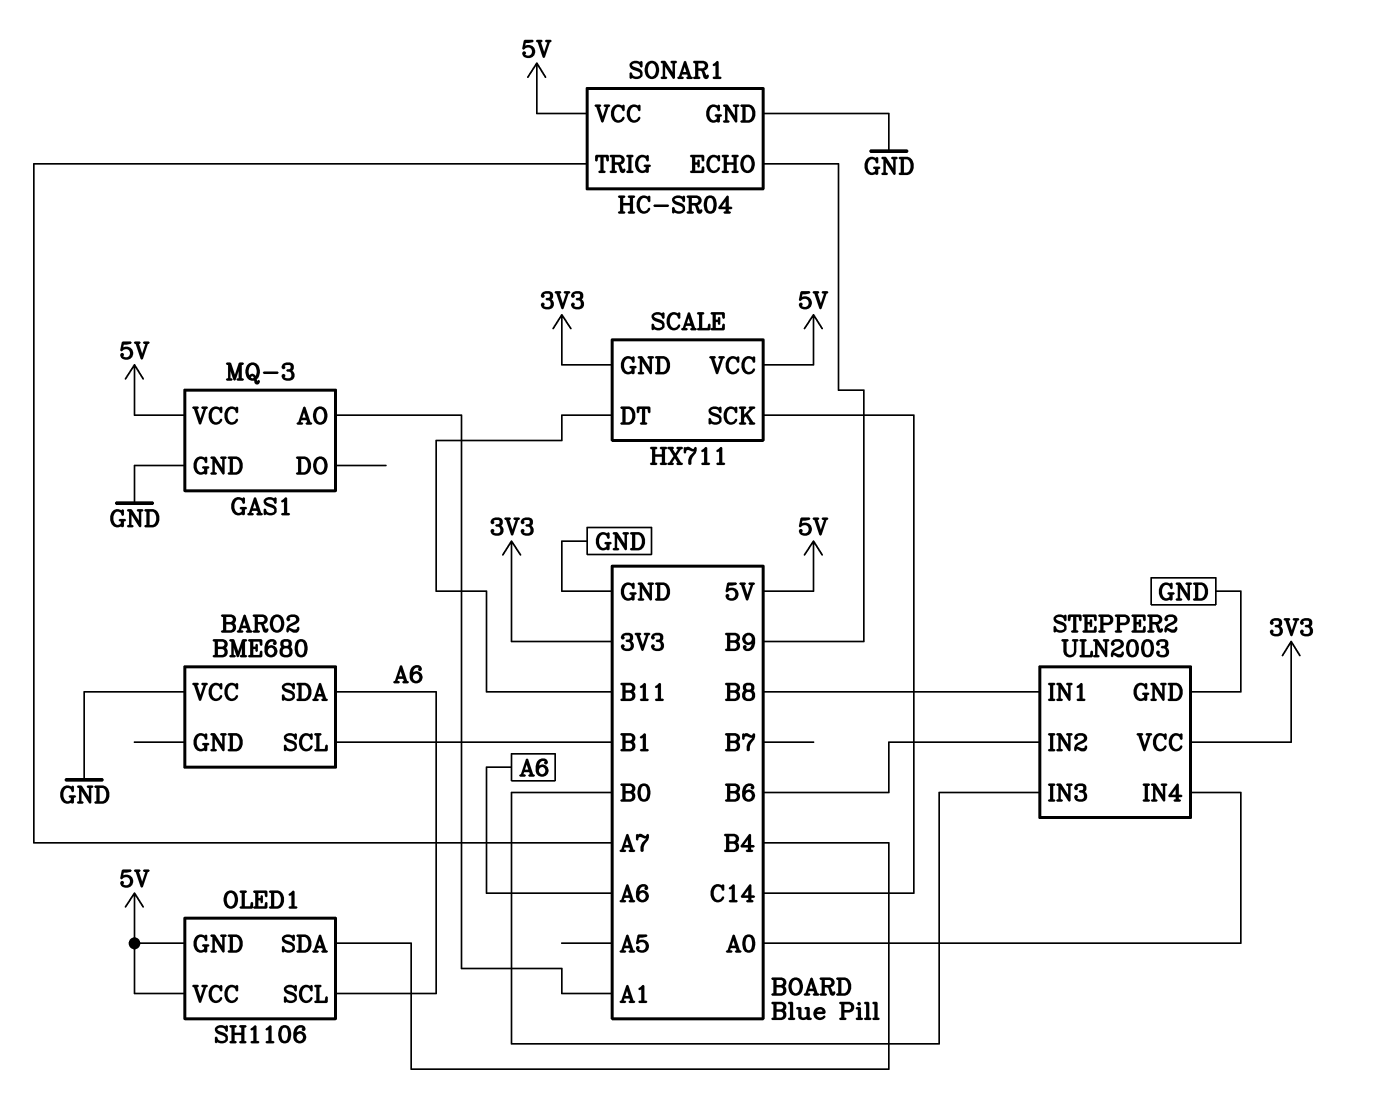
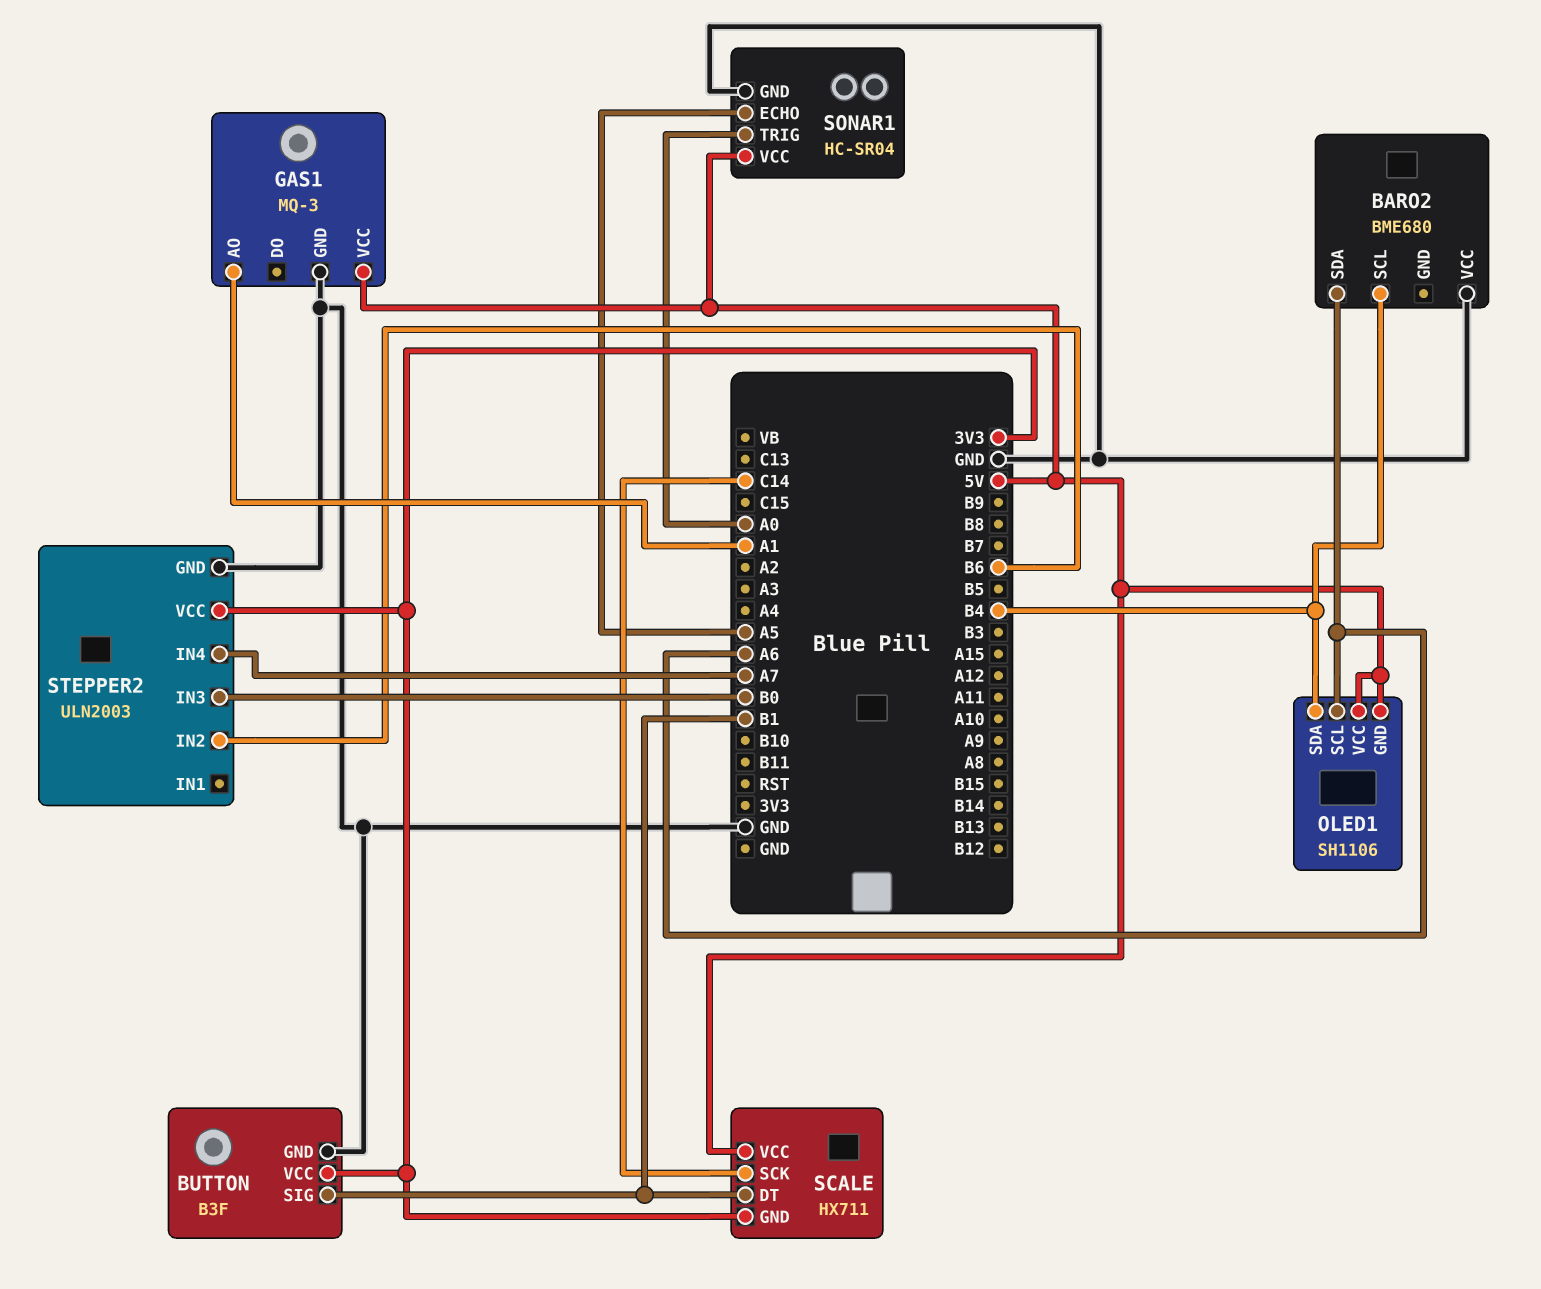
BARO2 pin SCL: B1 -> B4
BUTTON: none -> B3F
BUTTON pin GND: none -> GND
BUTTON pin SIG: none -> B1
BUTTON pin VCC: none -> 3V3
SCALE pin DT: B11 -> B1
SONAR1 pin ECHO: B9 -> A5
SONAR1 pin TRIG: A7 -> A0
STEPPER2 pin IN1: B8 -> none
STEPPER2 pin IN4: A0 -> A7

